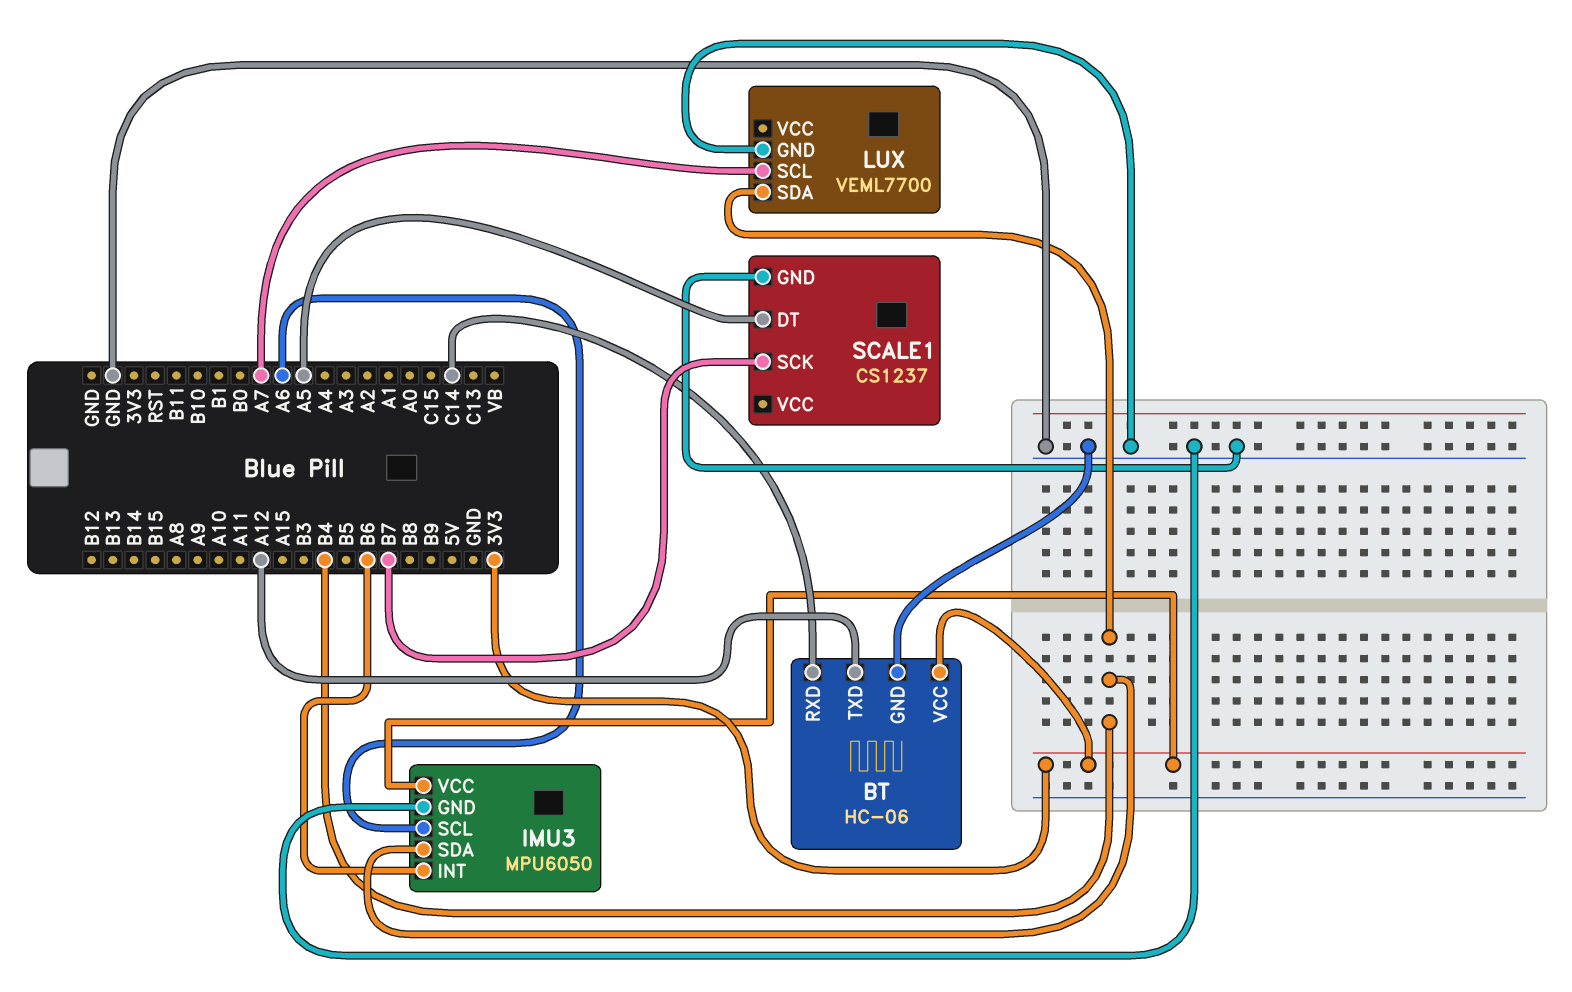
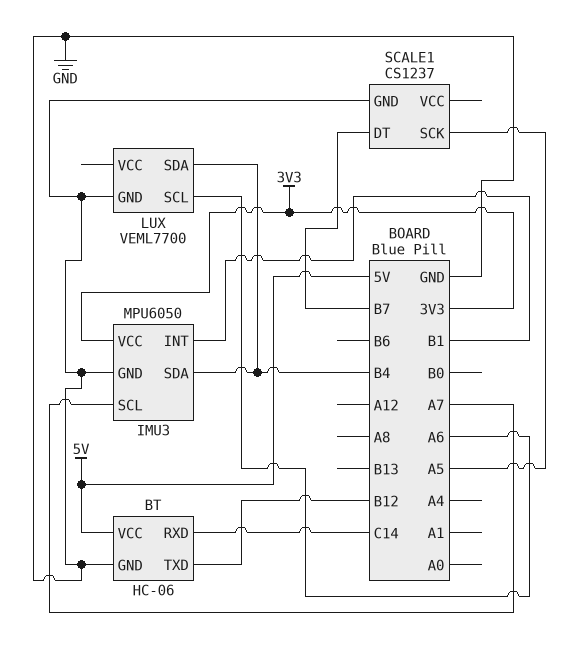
BT pin TXD: A12 -> B12
BT pin VCC: 3V3 -> 5V
IMU3 pin INT: B6 -> B1
IMU3 pin SCL: A6 -> A7
LUX pin SCL: A7 -> A6
SCALE1 pin DT: A5 -> B7
SCALE1 pin SCK: B7 -> A5

